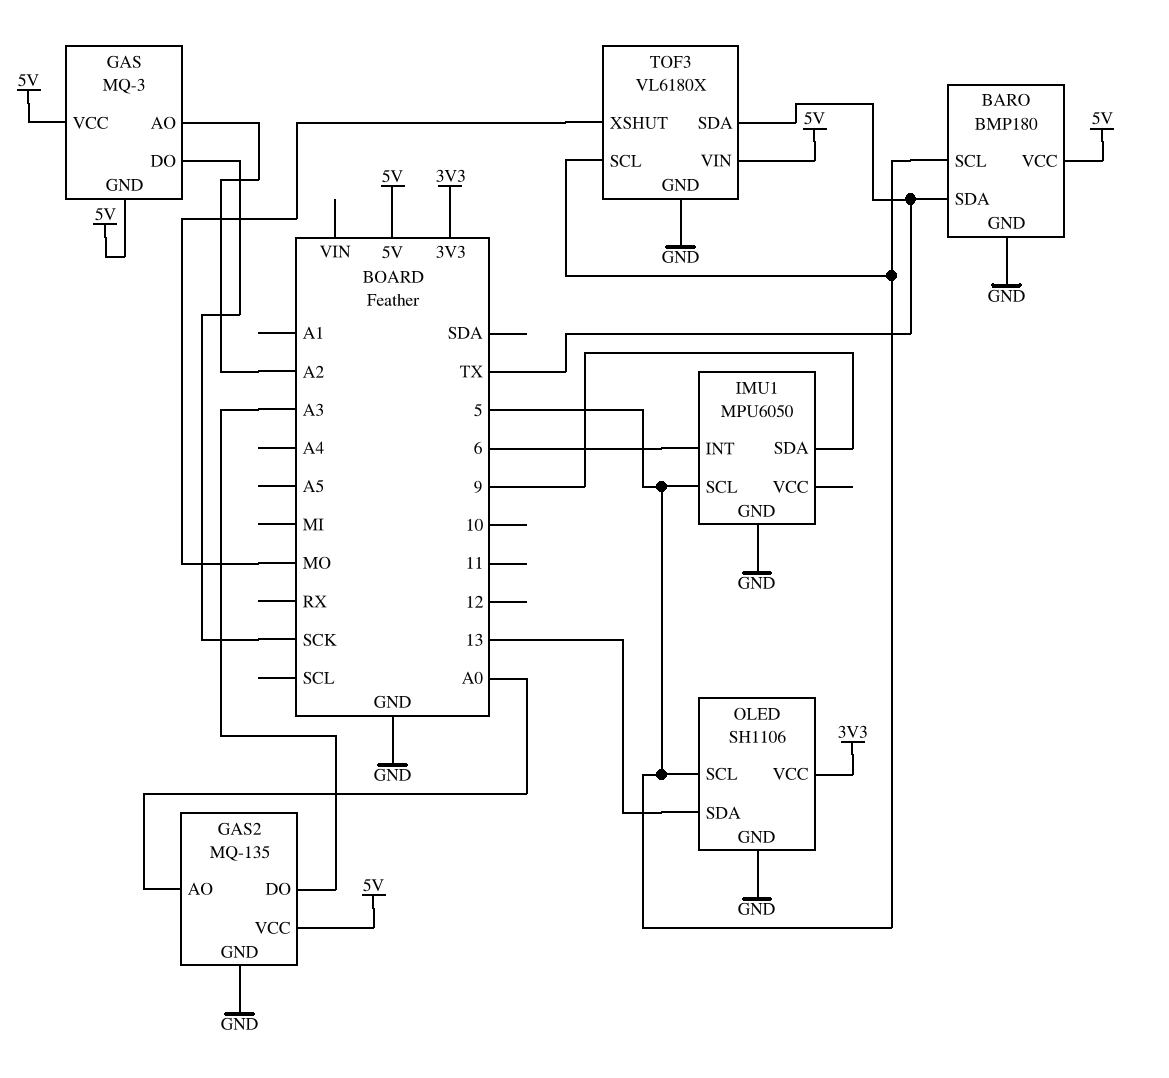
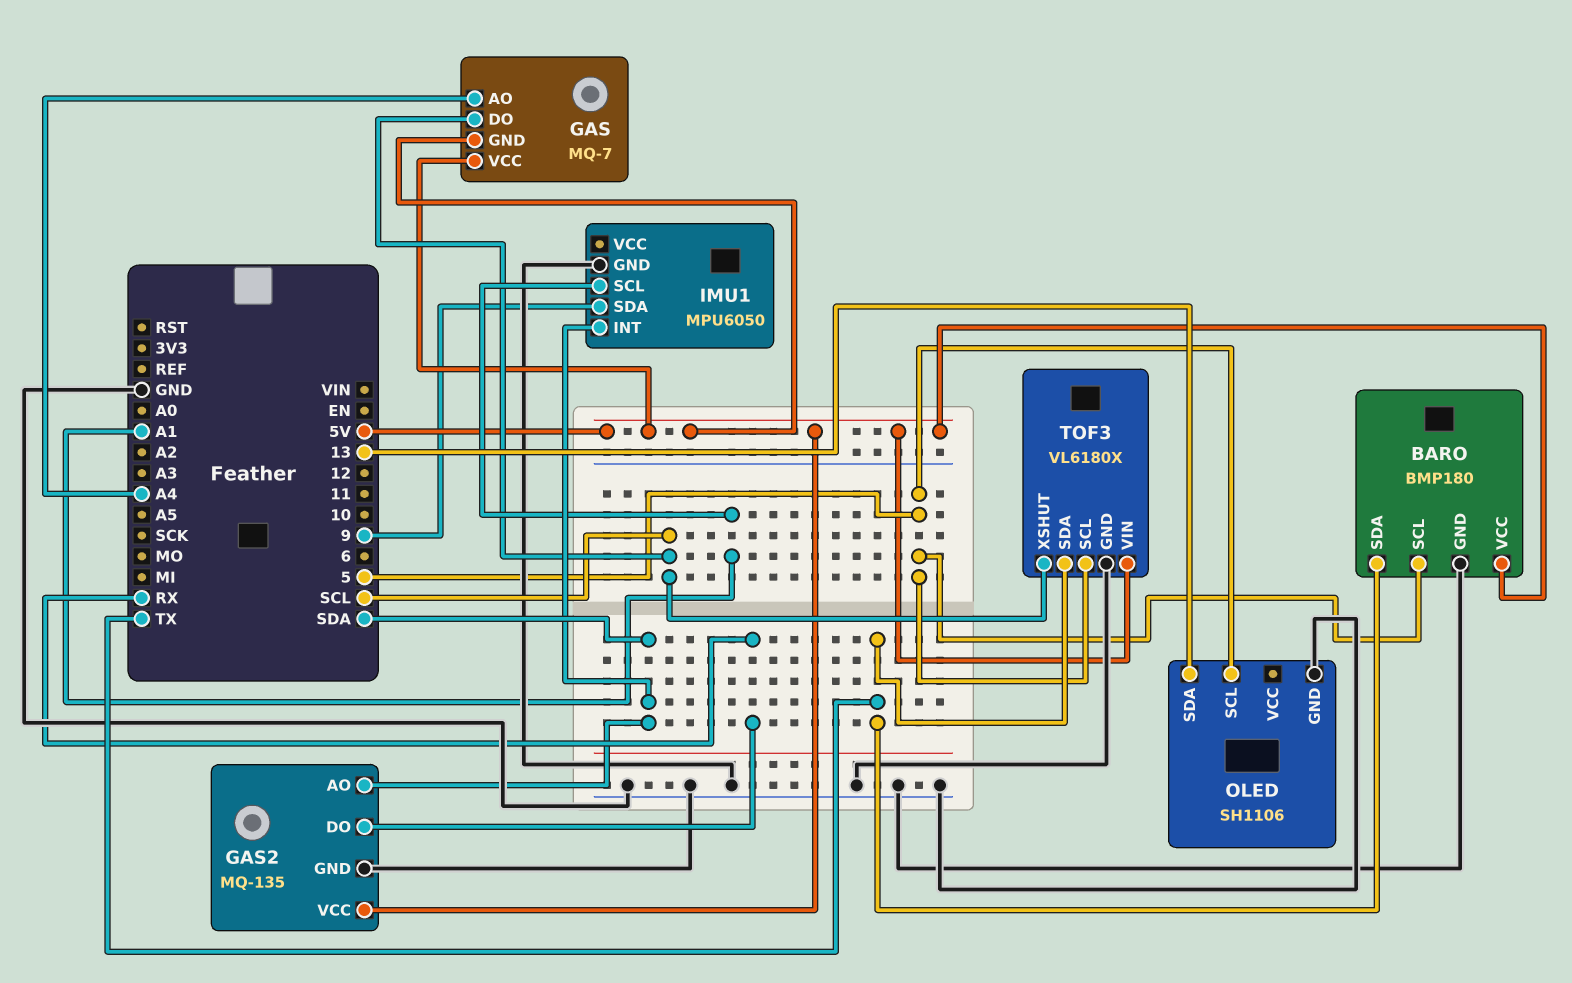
GAS: MQ-3 -> MQ-7
GAS pin AO: A2 -> A4
GAS pin DO: SCK -> SCL
GAS2 pin AO: A0 -> SDA
GAS2 pin DO: A3 -> RX
IMU1 pin INT: 6 -> SDA
IMU1 pin SCL: 5 -> A1
OLED pin VCC: 3V3 -> none
TOF3 pin XSHUT: MO -> SCL

